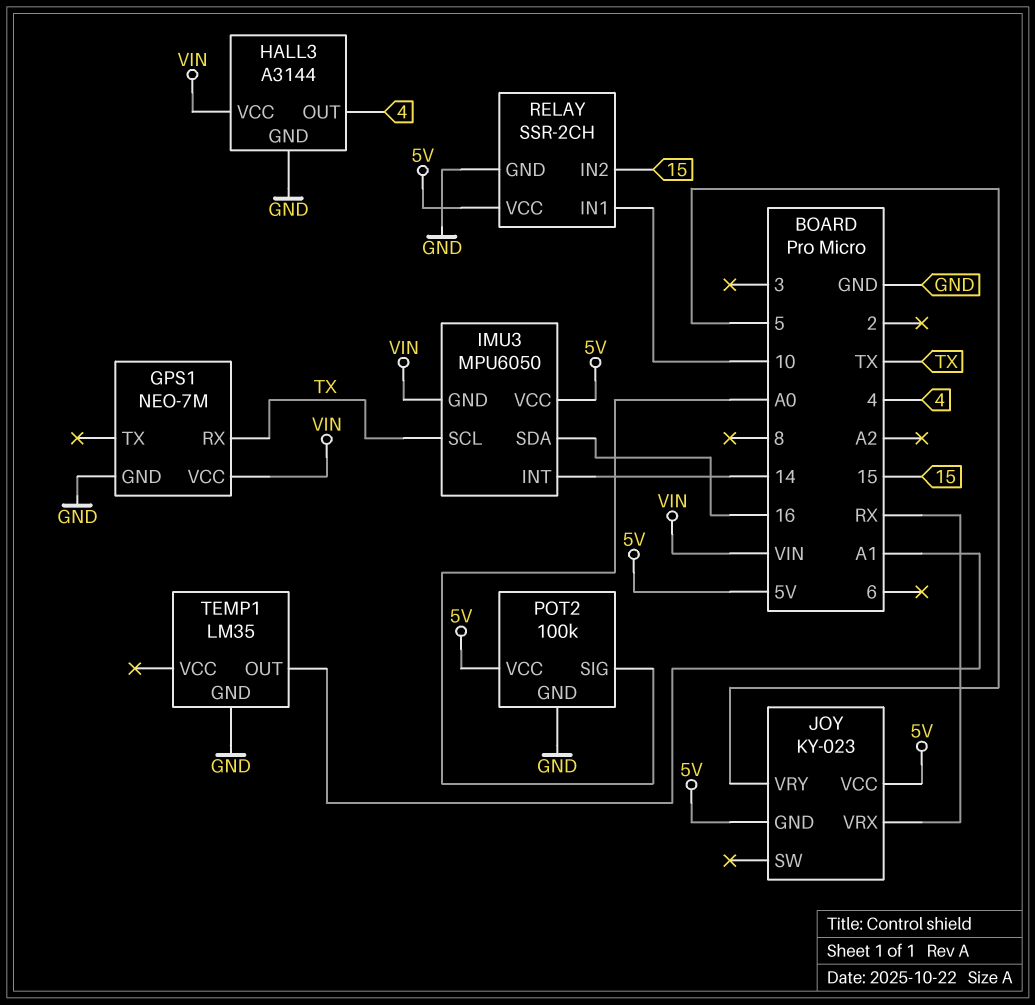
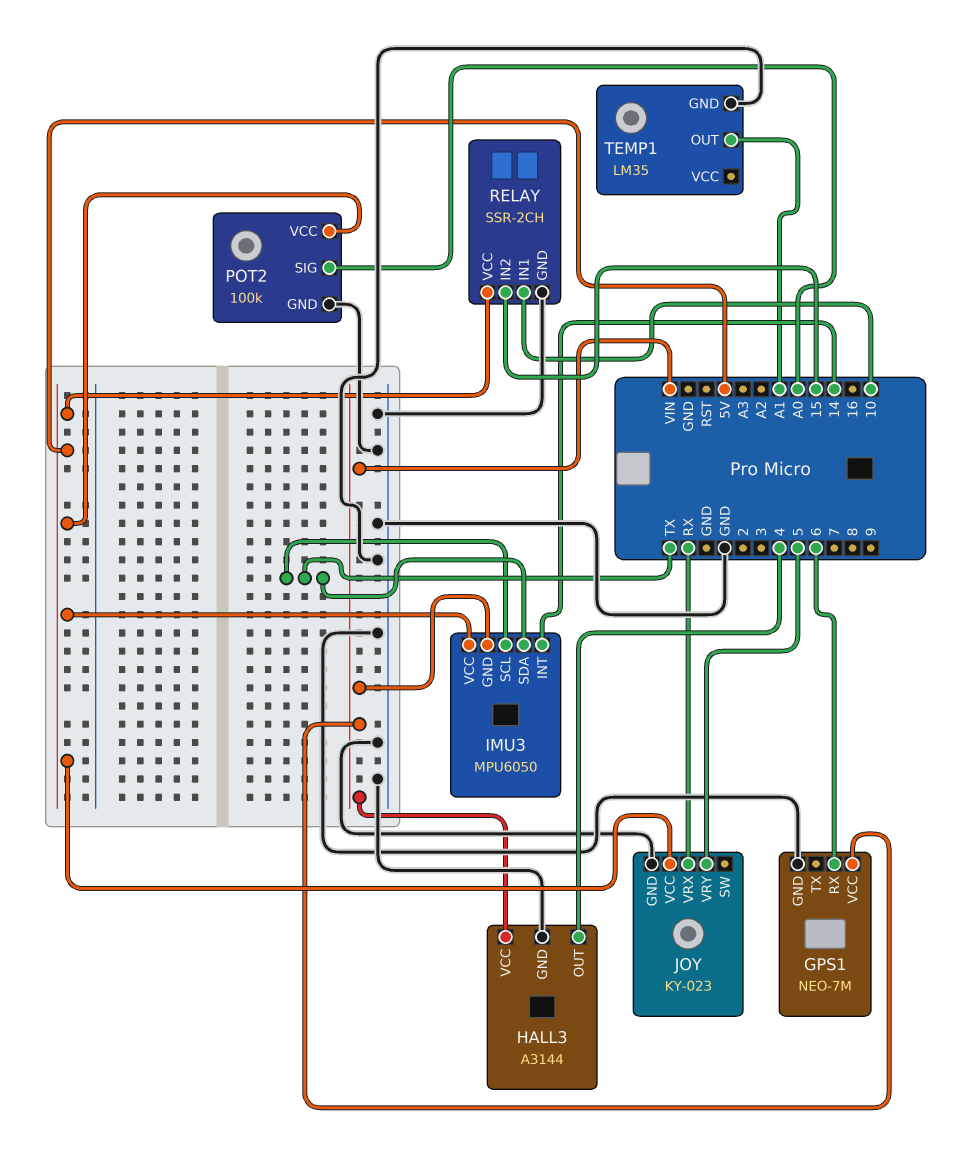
GPS1 pin RX: TX -> 6
IMU3 pin SDA: 16 -> TX
JOY pin GND: 5V -> GND

